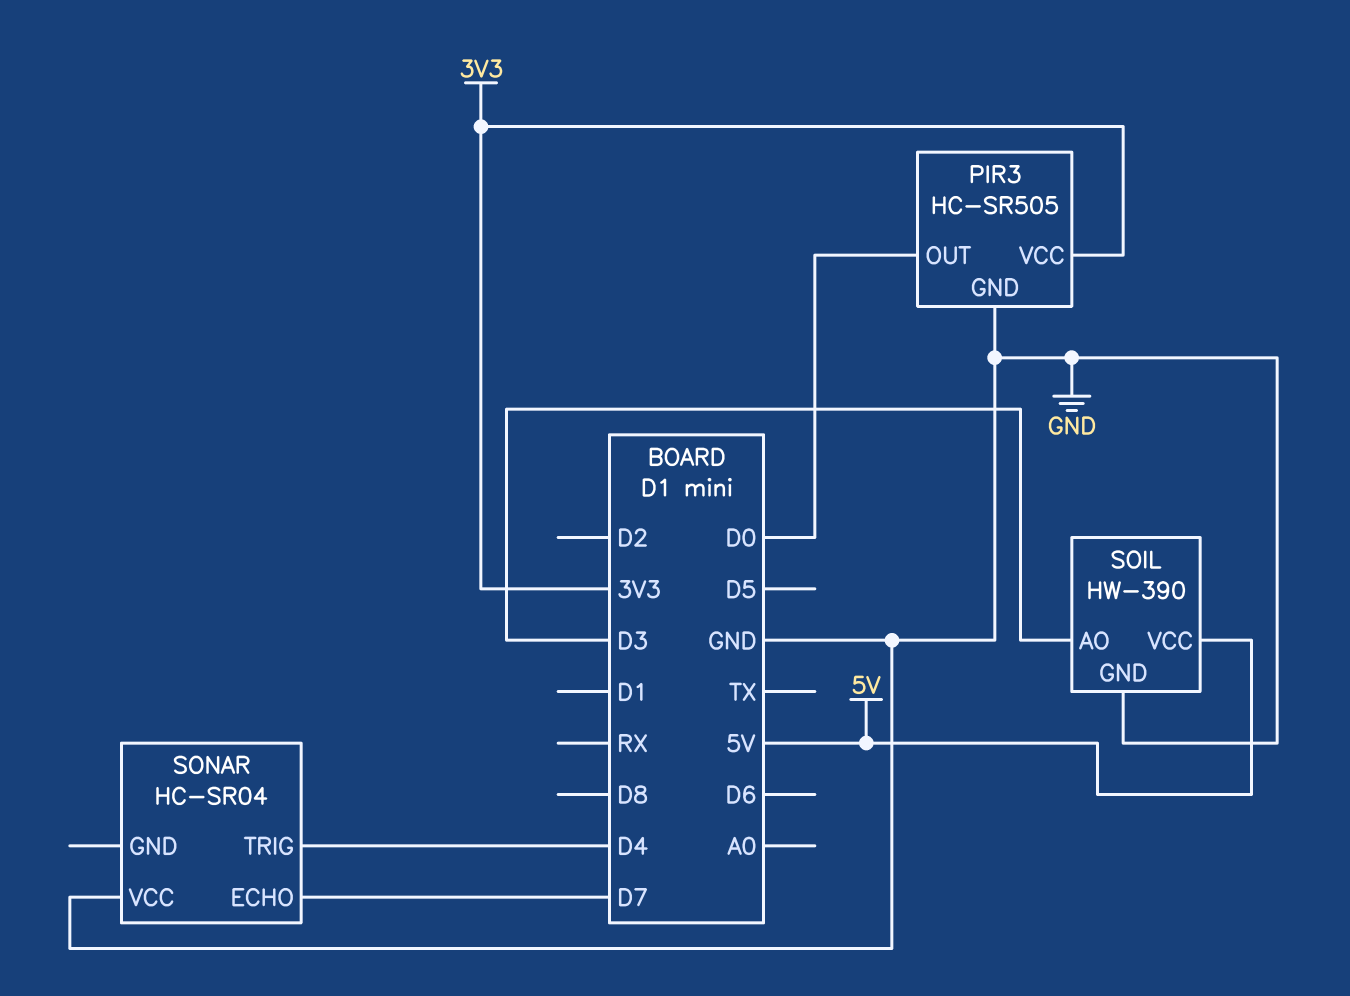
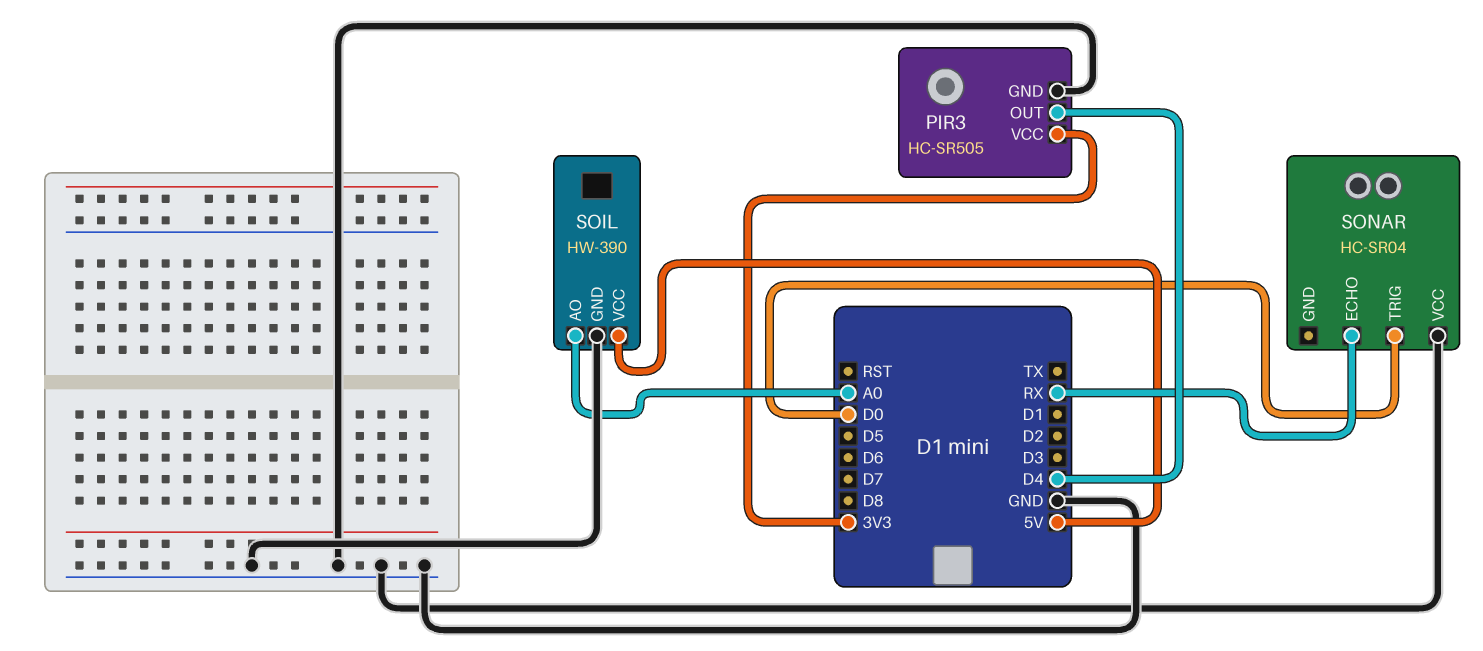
PIR3 pin OUT: D0 -> D4
SOIL pin AO: D3 -> A0
SONAR pin ECHO: D7 -> RX
SONAR pin TRIG: D4 -> D0

